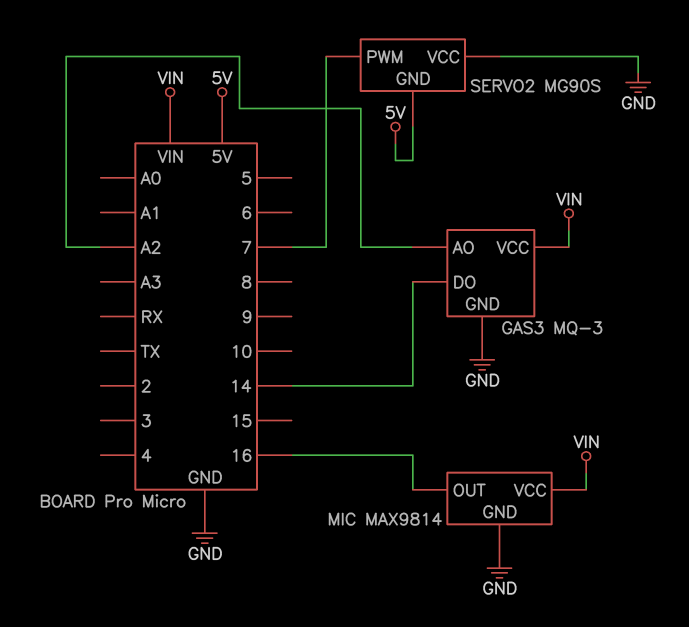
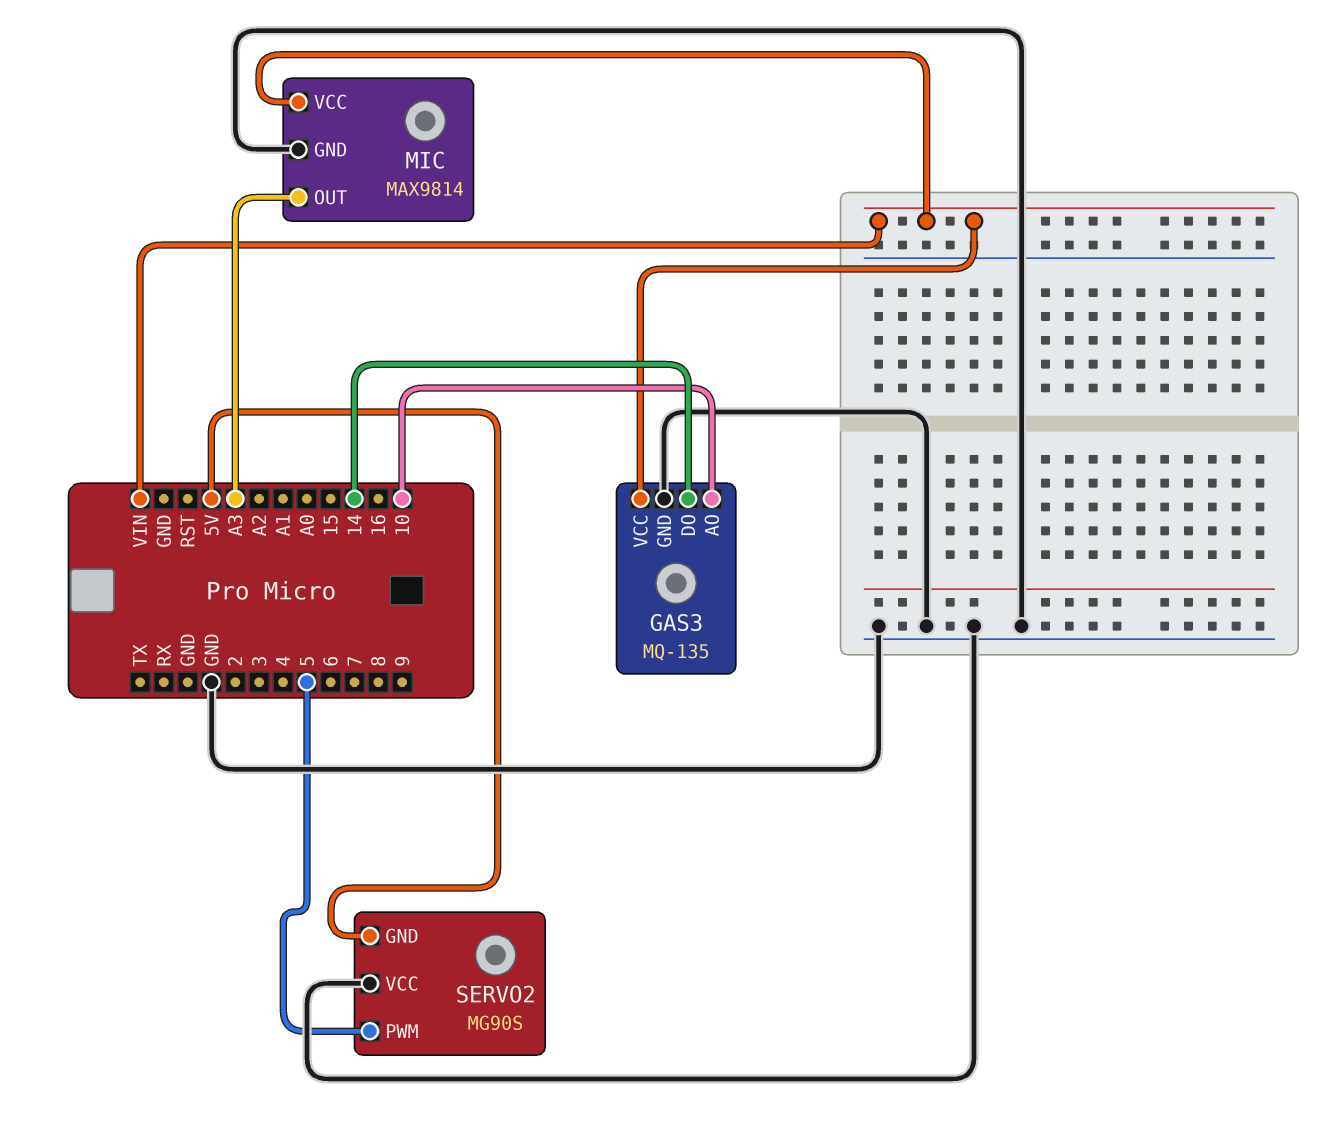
GAS3: MQ-3 -> MQ-135
GAS3 pin AO: A2 -> 10
MIC pin OUT: 16 -> A3
SERVO2 pin PWM: 7 -> 5

